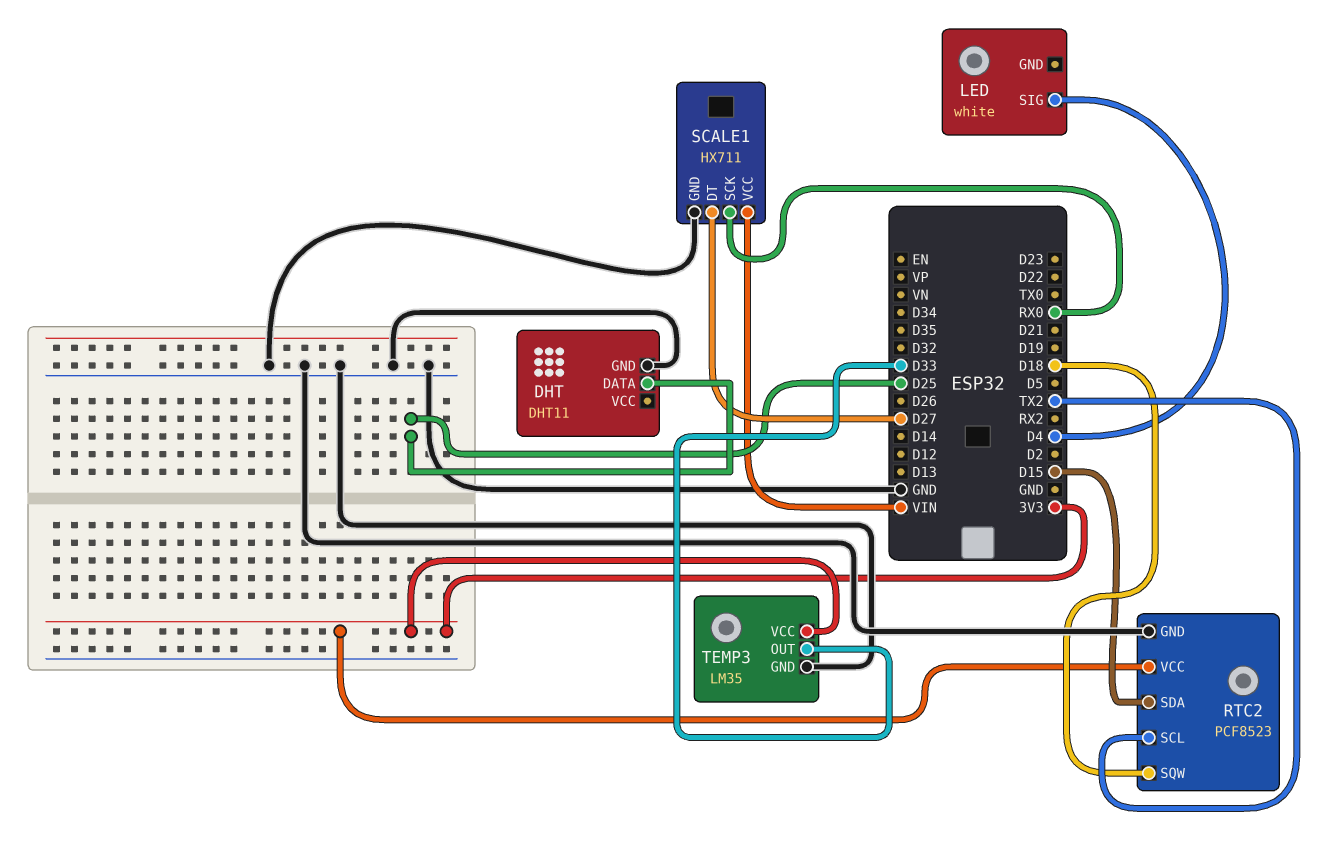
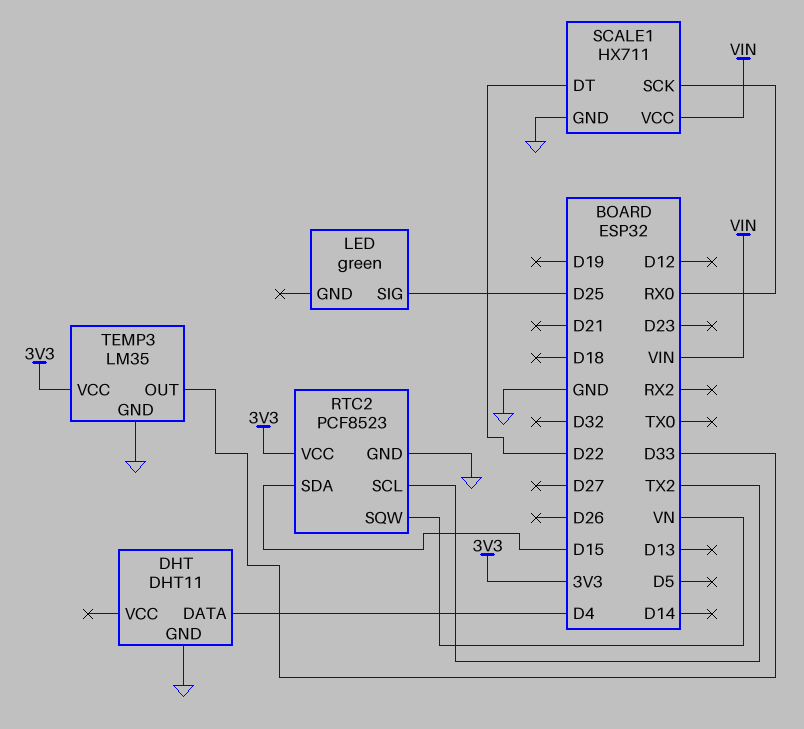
DHT pin DATA: D25 -> D4
LED: white -> green
LED pin SIG: D4 -> D25
RTC2 pin SQW: D18 -> VN
SCALE1 pin DT: D27 -> D22

